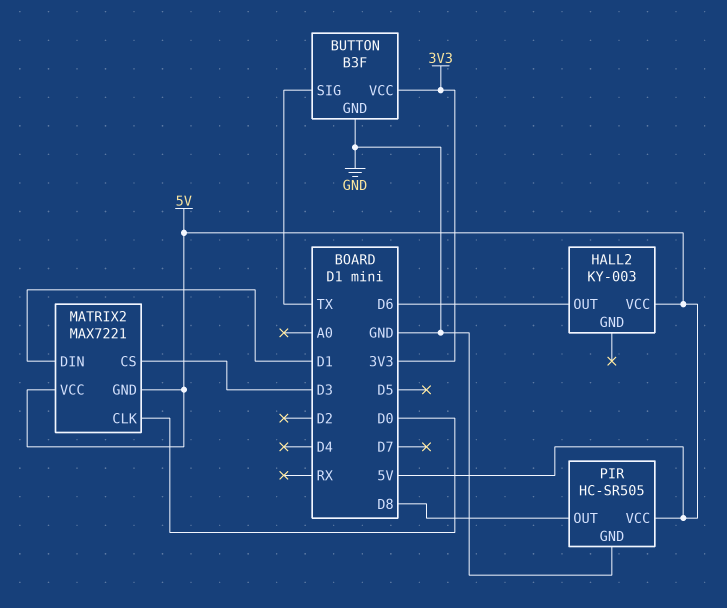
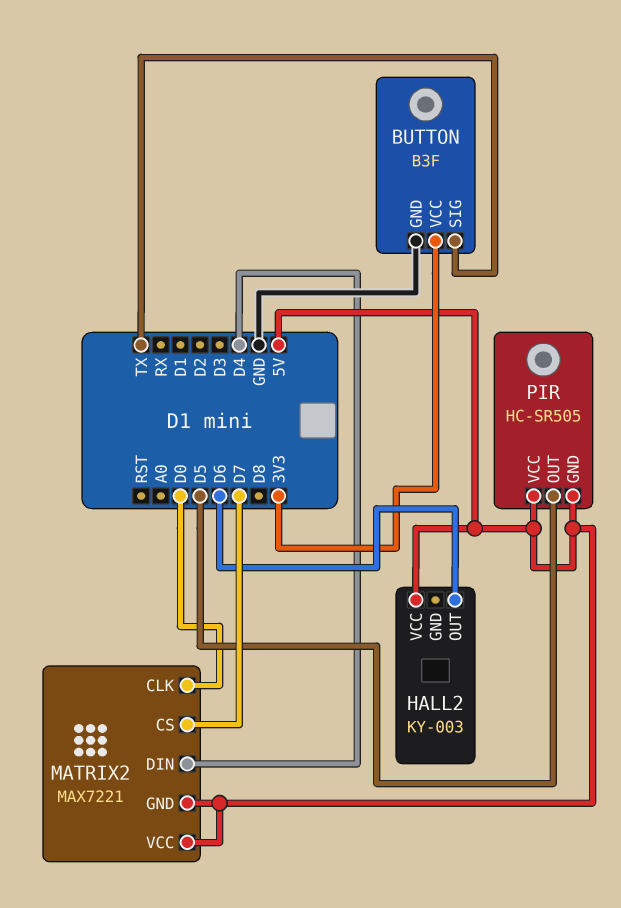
MATRIX2 pin CS: D3 -> D7
MATRIX2 pin DIN: D1 -> D4
PIR pin GND: GND -> 5V
PIR pin OUT: D8 -> D5

